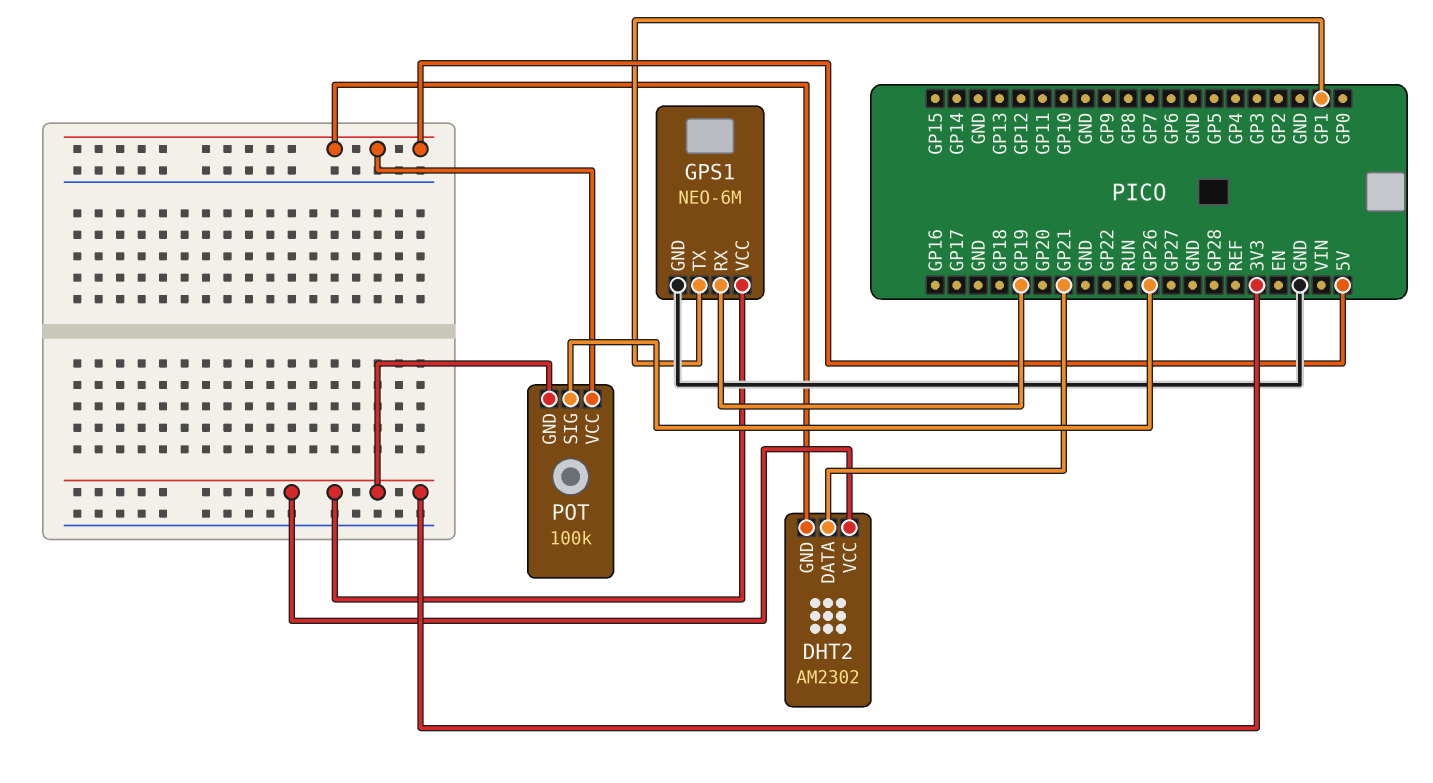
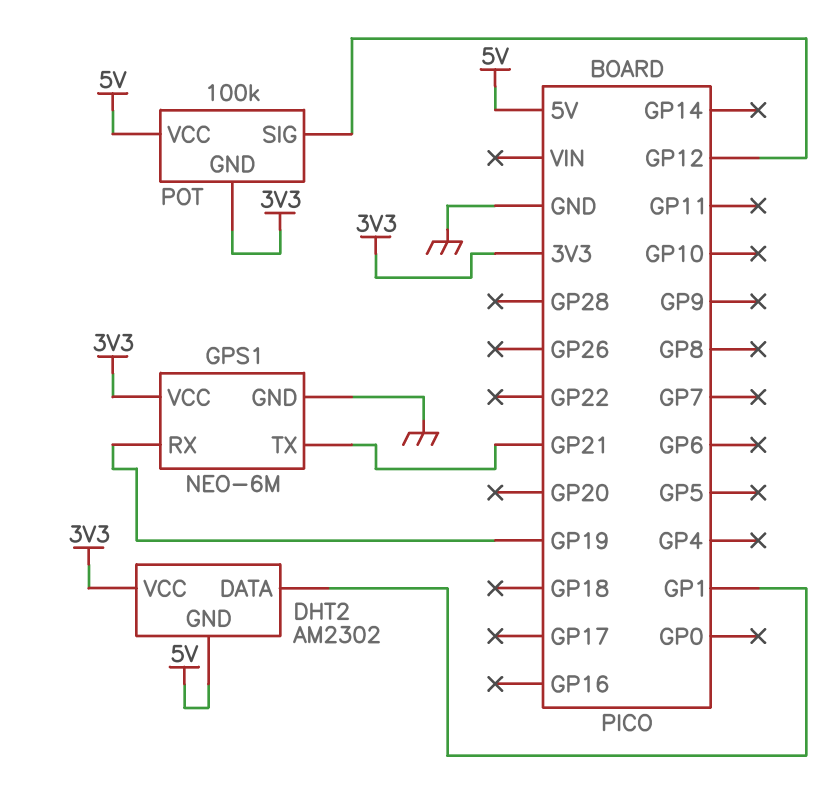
DHT2 pin DATA: GP21 -> GP1
GPS1 pin TX: GP1 -> GP21
POT pin SIG: GP26 -> GP12

